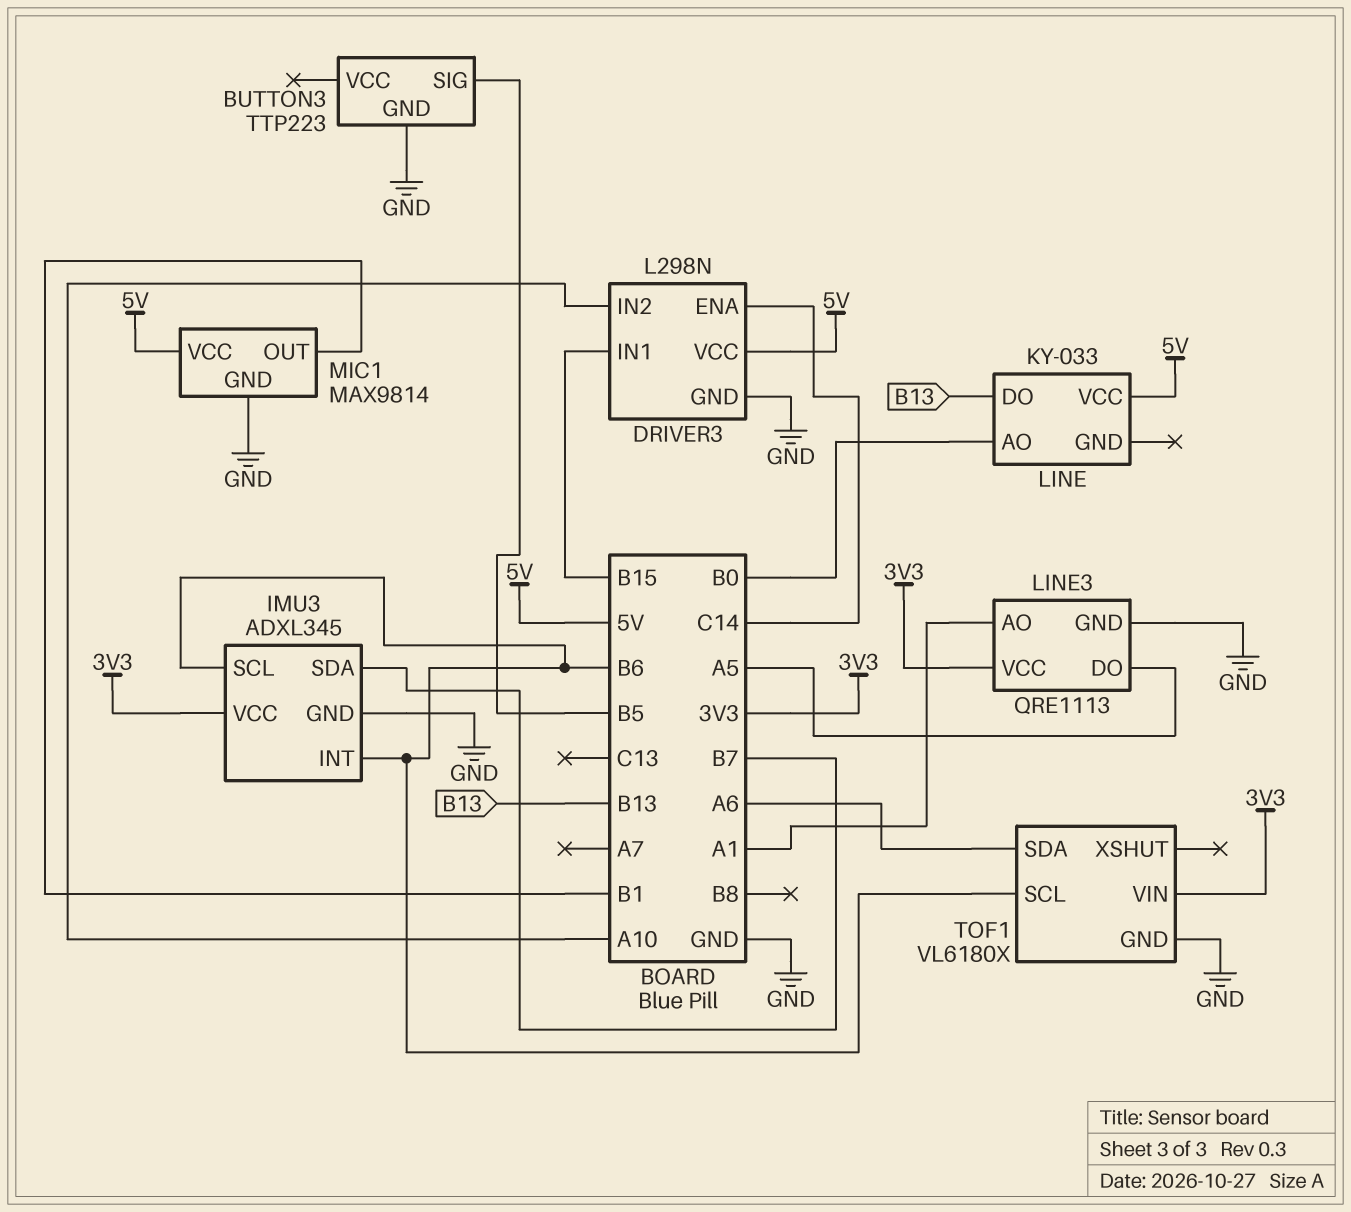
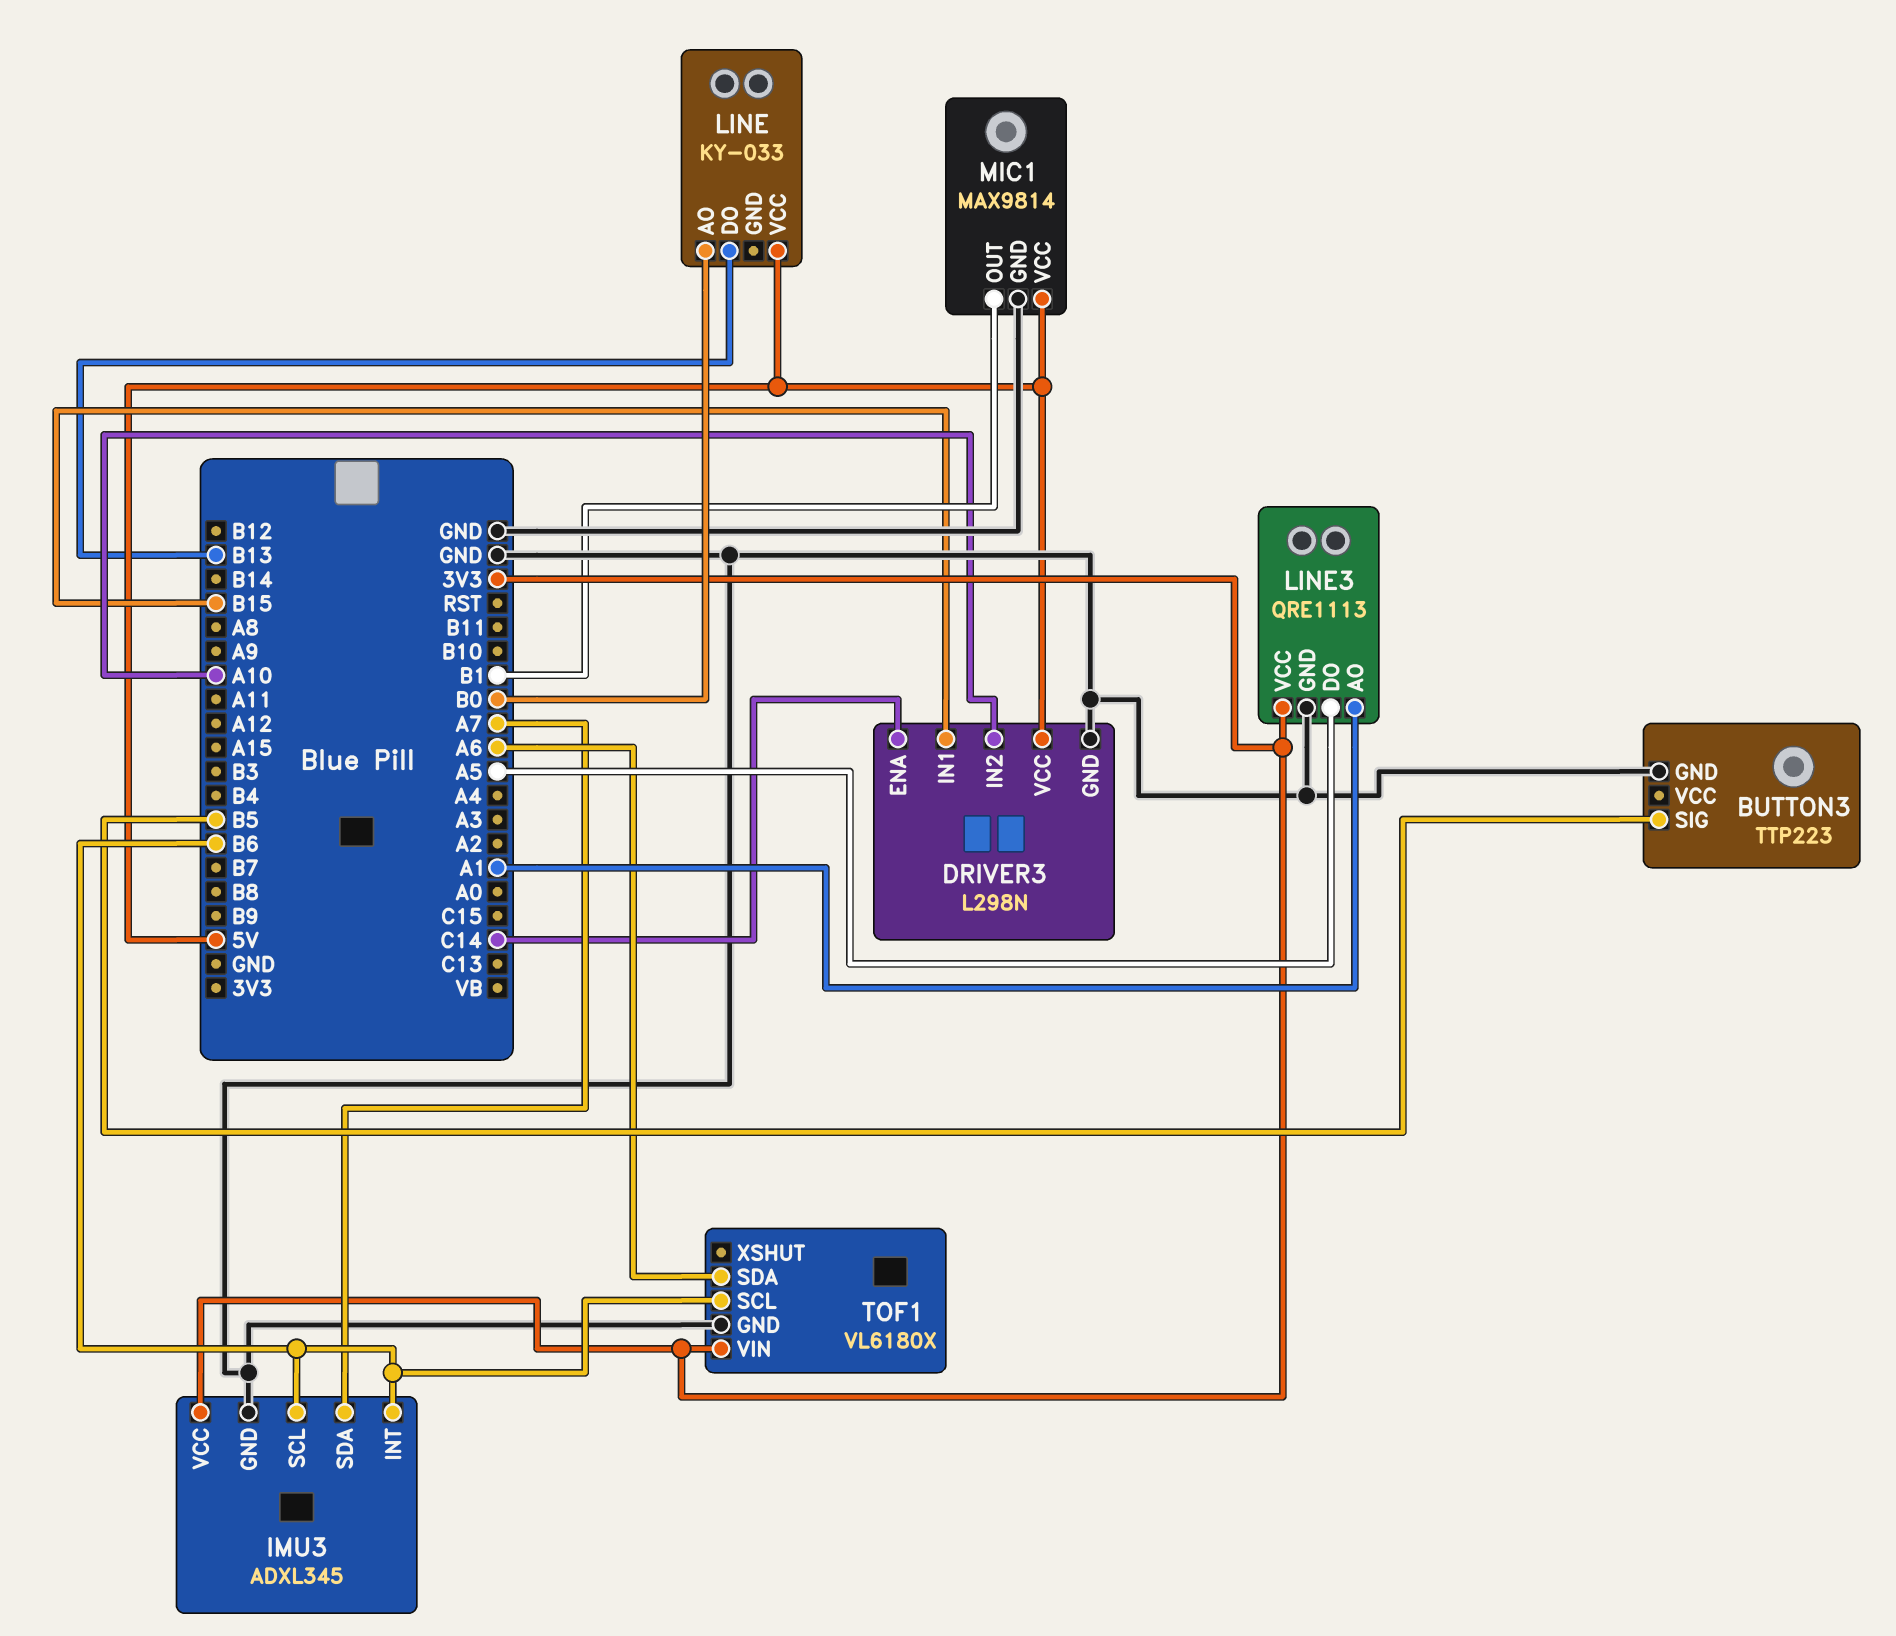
IMU3 pin SDA: B7 -> A7

